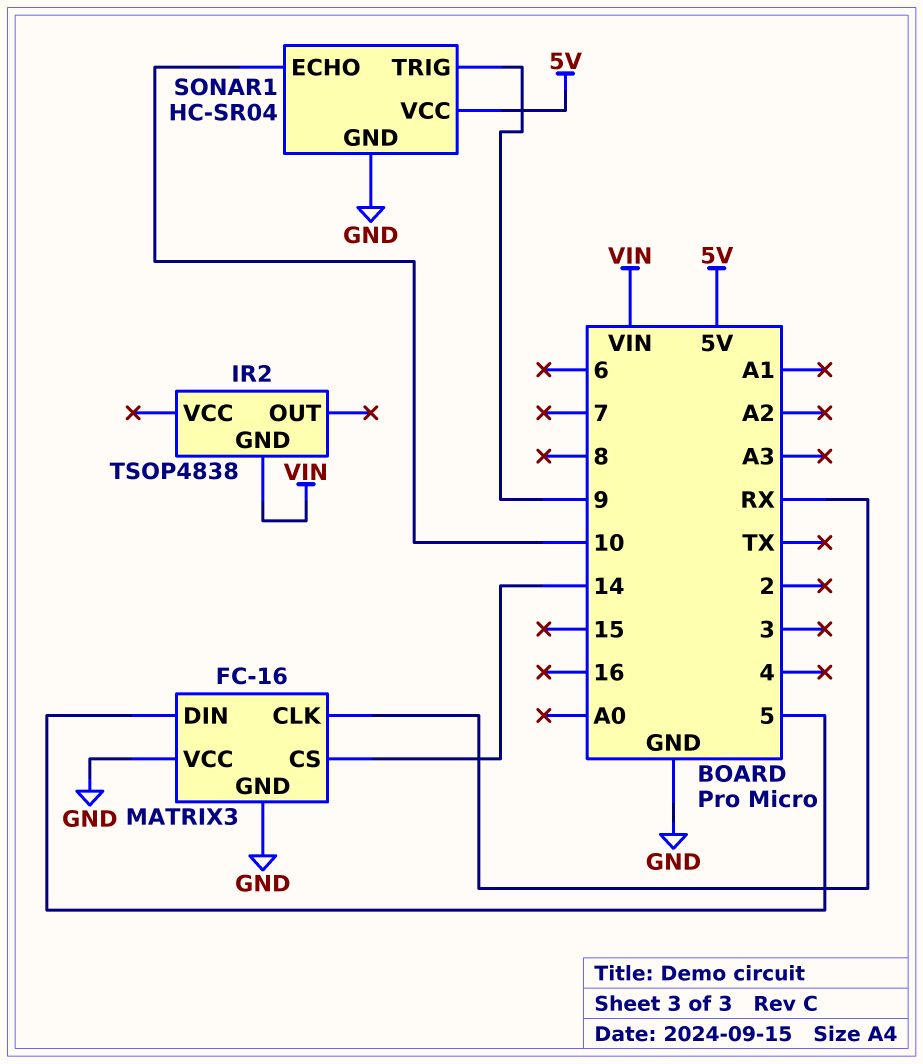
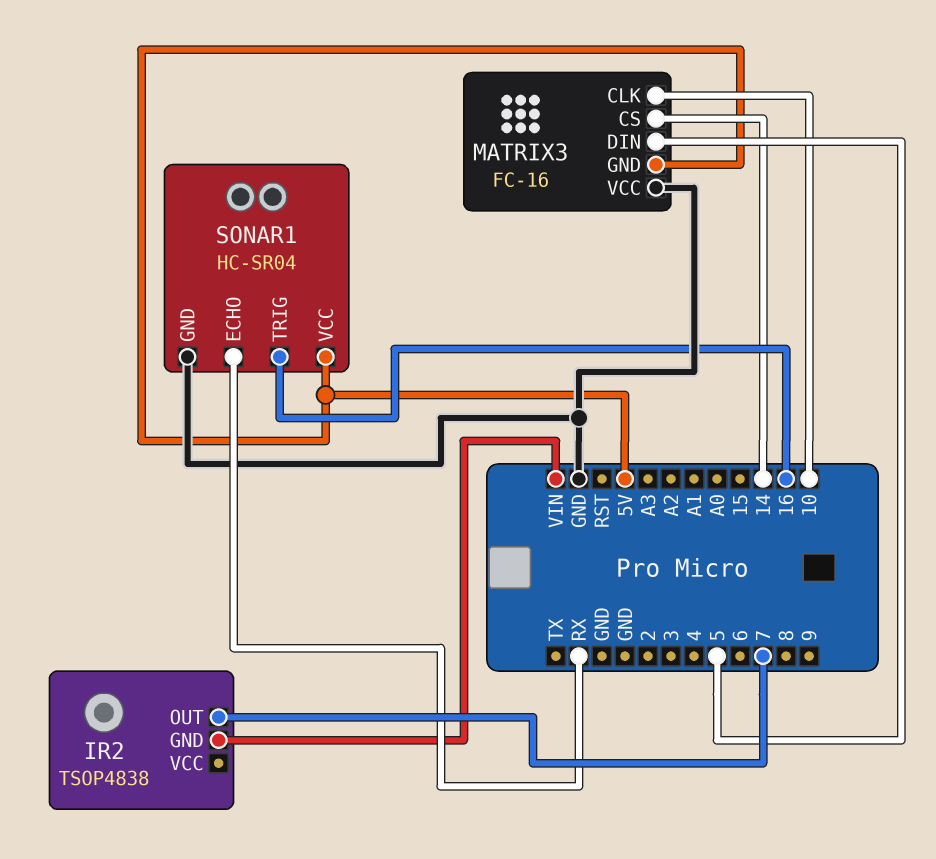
IR2 pin OUT: none -> 7
MATRIX3 pin CLK: RX -> 10
MATRIX3 pin GND: GND -> 5V
SONAR1 pin ECHO: 10 -> RX
SONAR1 pin TRIG: 9 -> 16

